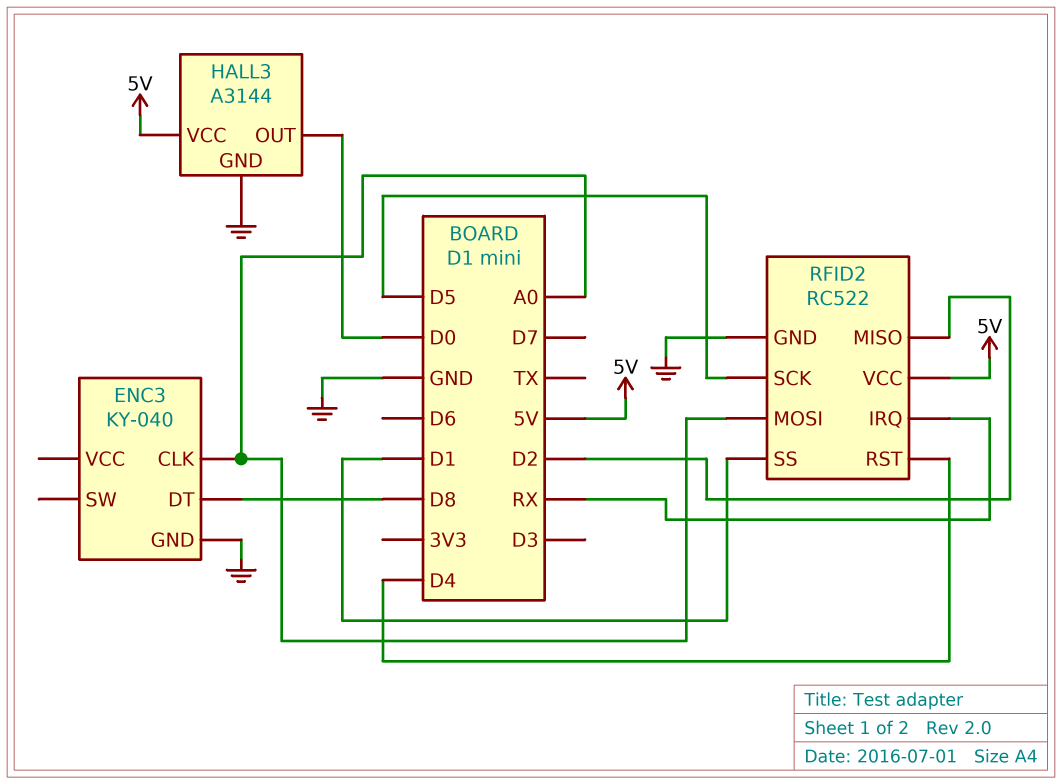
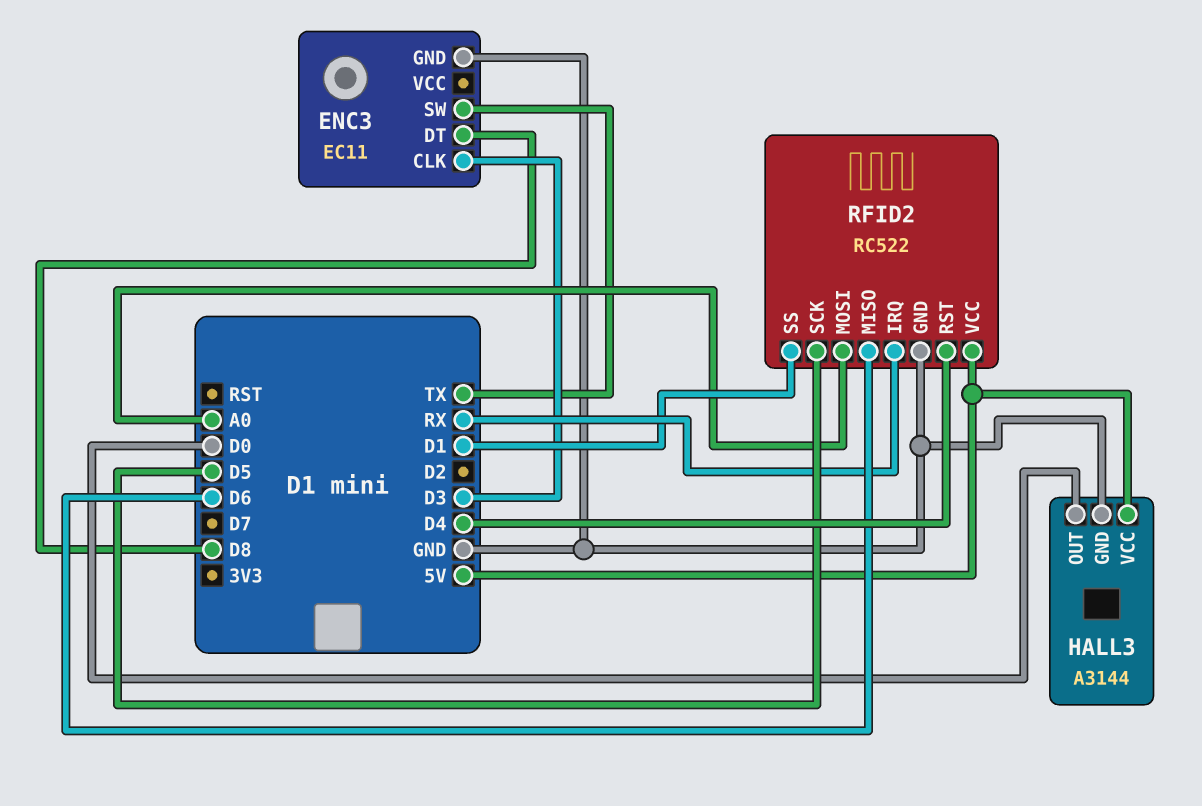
ENC3: KY-040 -> EC11
ENC3 pin CLK: A0 -> D3
ENC3 pin SW: none -> TX
RFID2 pin MISO: D2 -> D6

